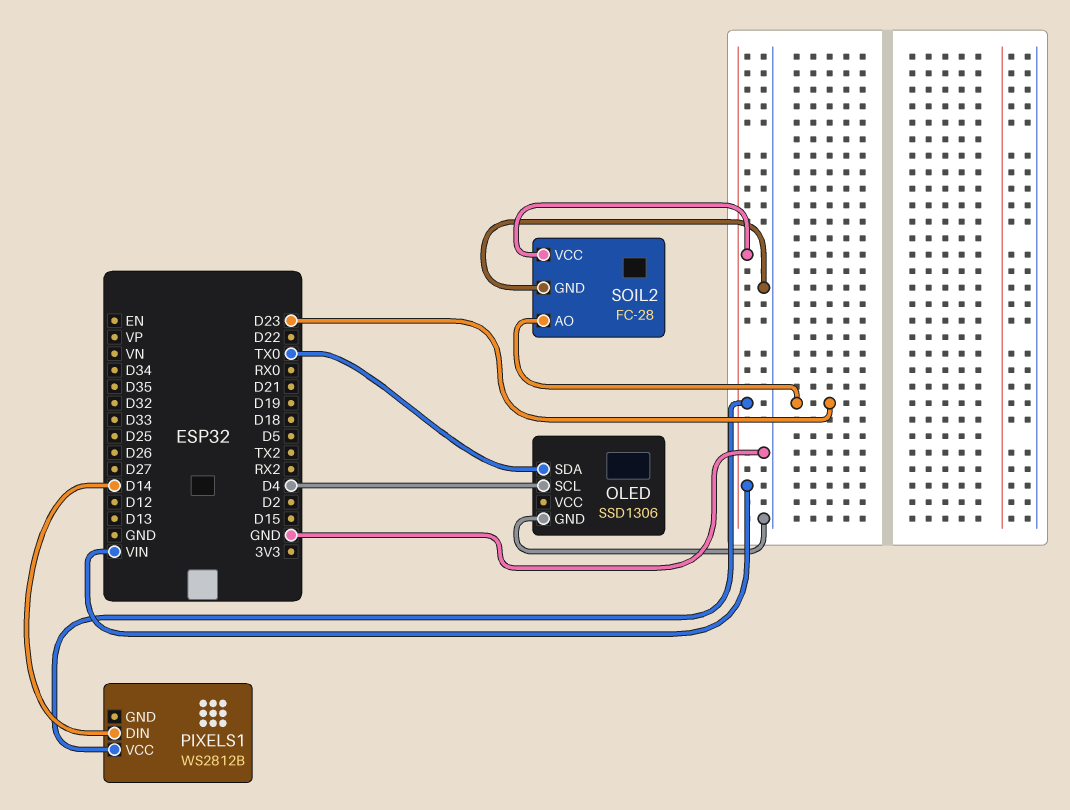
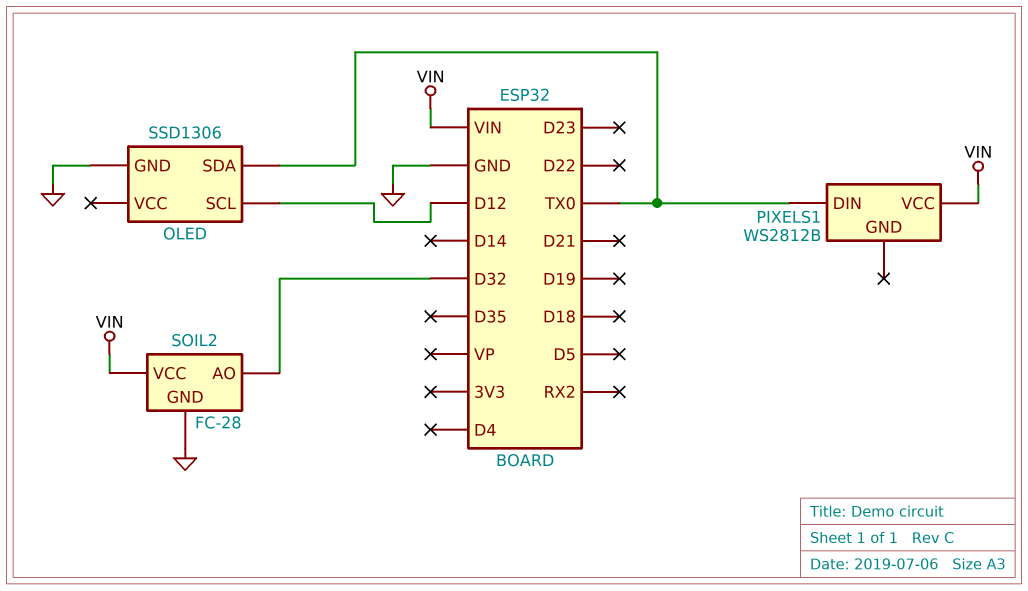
OLED pin SCL: D4 -> D12
PIXELS1 pin DIN: D14 -> TX0
SOIL2 pin AO: D23 -> D32

